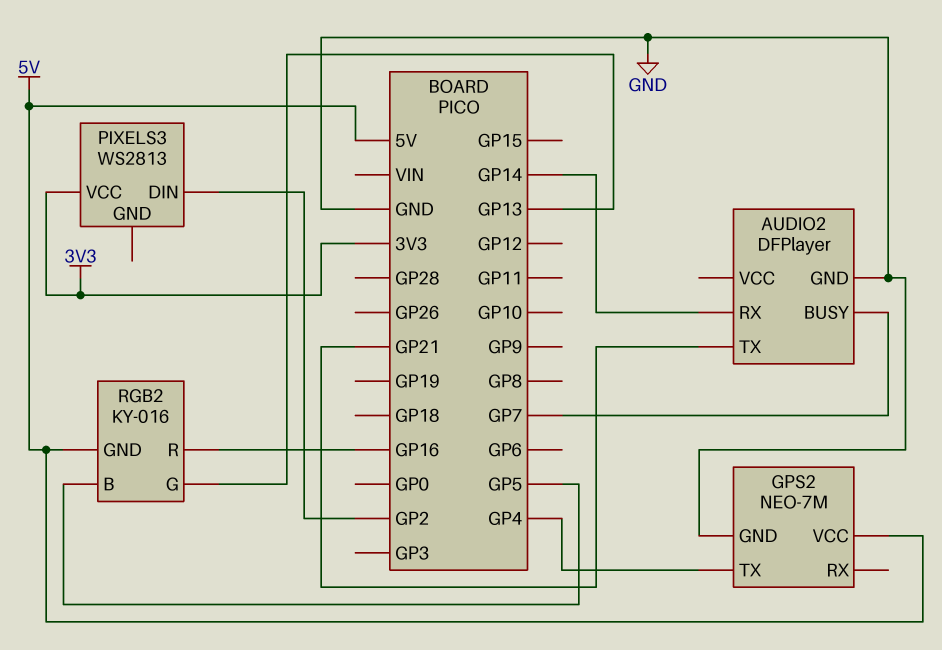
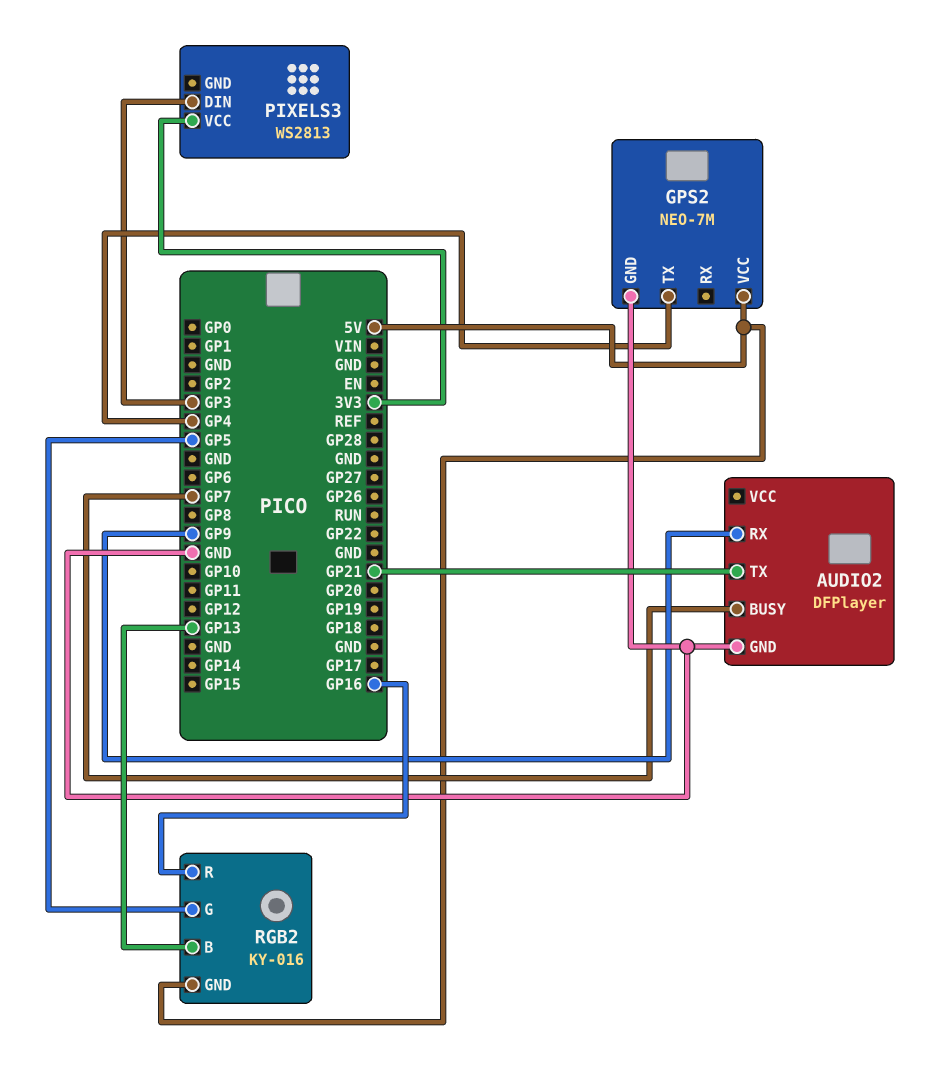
AUDIO2 pin RX: GP14 -> GP9
PIXELS3 pin DIN: GP2 -> GP3
RGB2 pin B: GP5 -> GP13
RGB2 pin G: GP13 -> GP5

